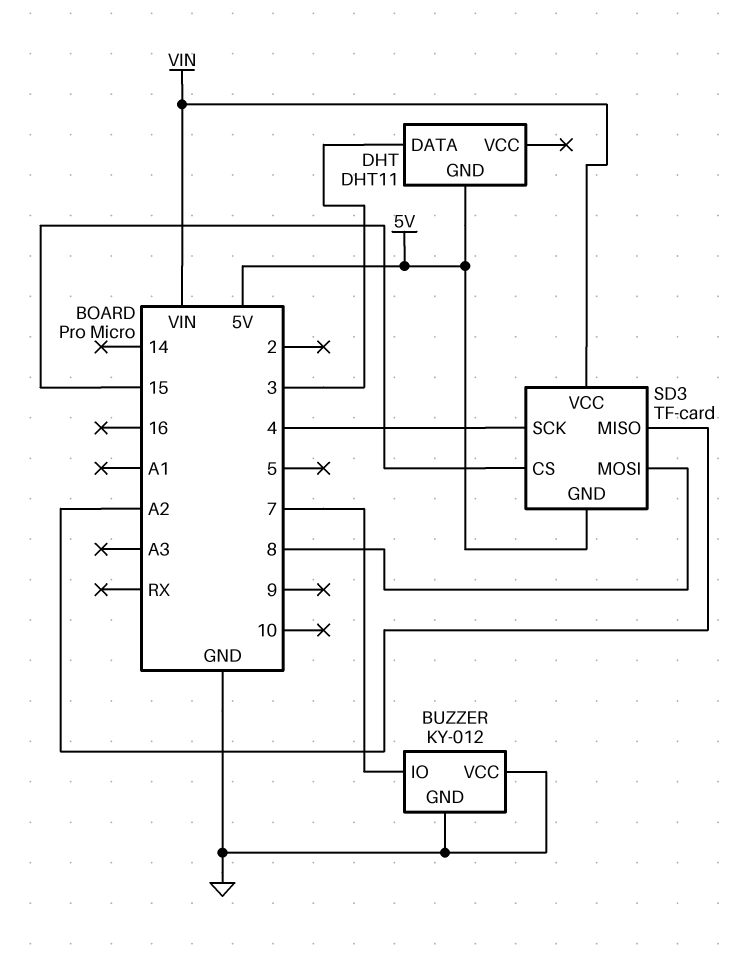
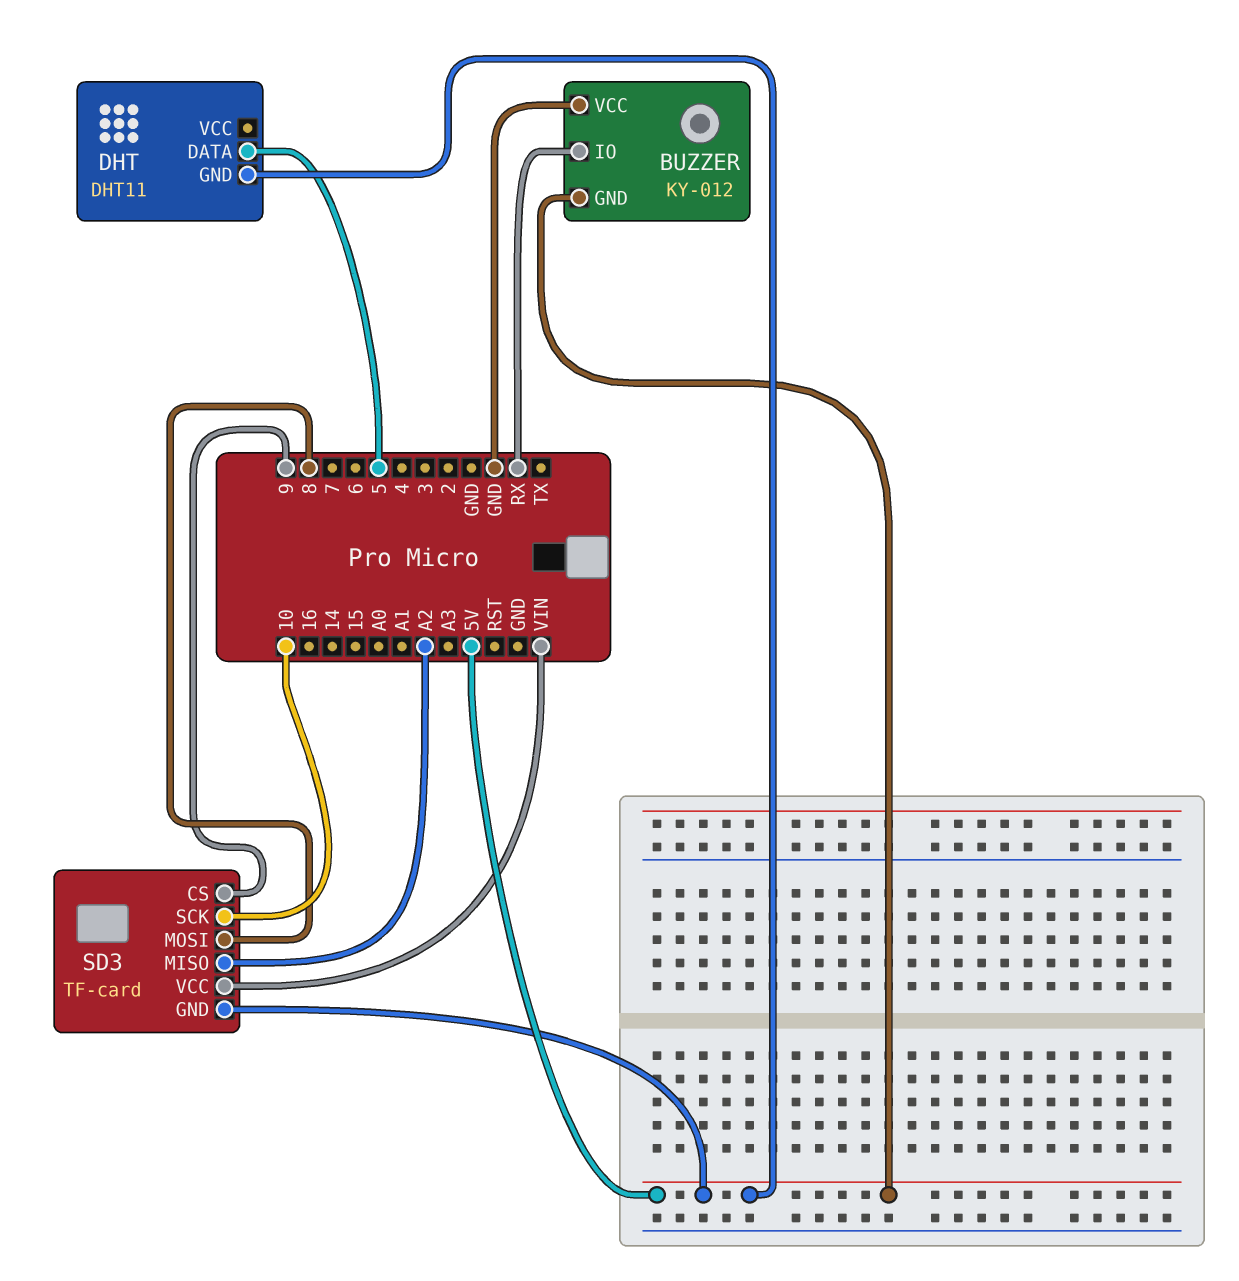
BUZZER pin GND: GND -> 5V
BUZZER pin IO: 7 -> RX
DHT pin DATA: 3 -> 5
SD3 pin CS: 15 -> 9
SD3 pin SCK: 4 -> 10

